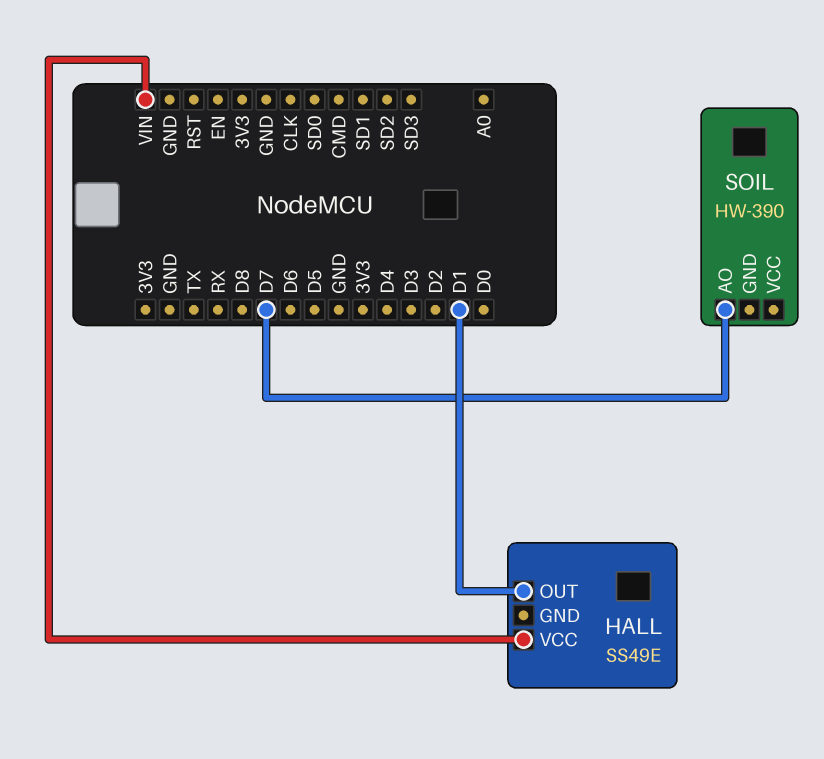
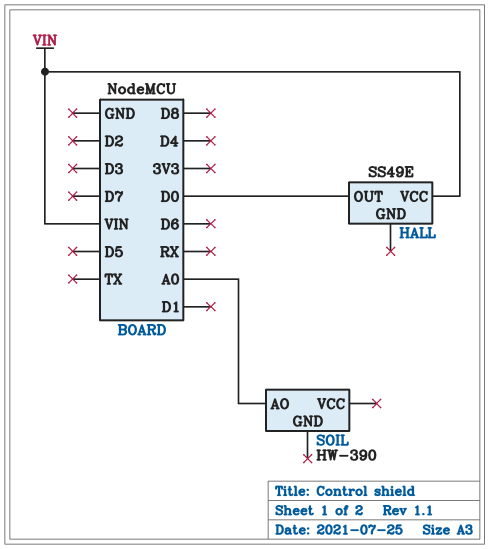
HALL pin OUT: D1 -> D0
SOIL pin AO: D7 -> A0

